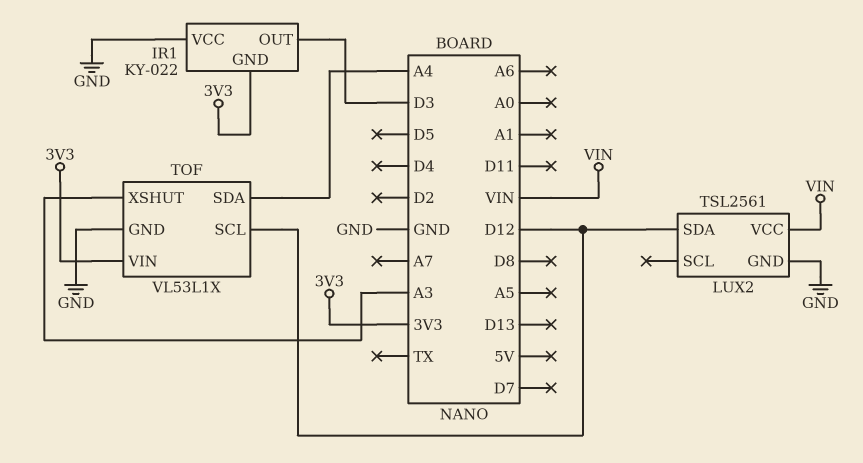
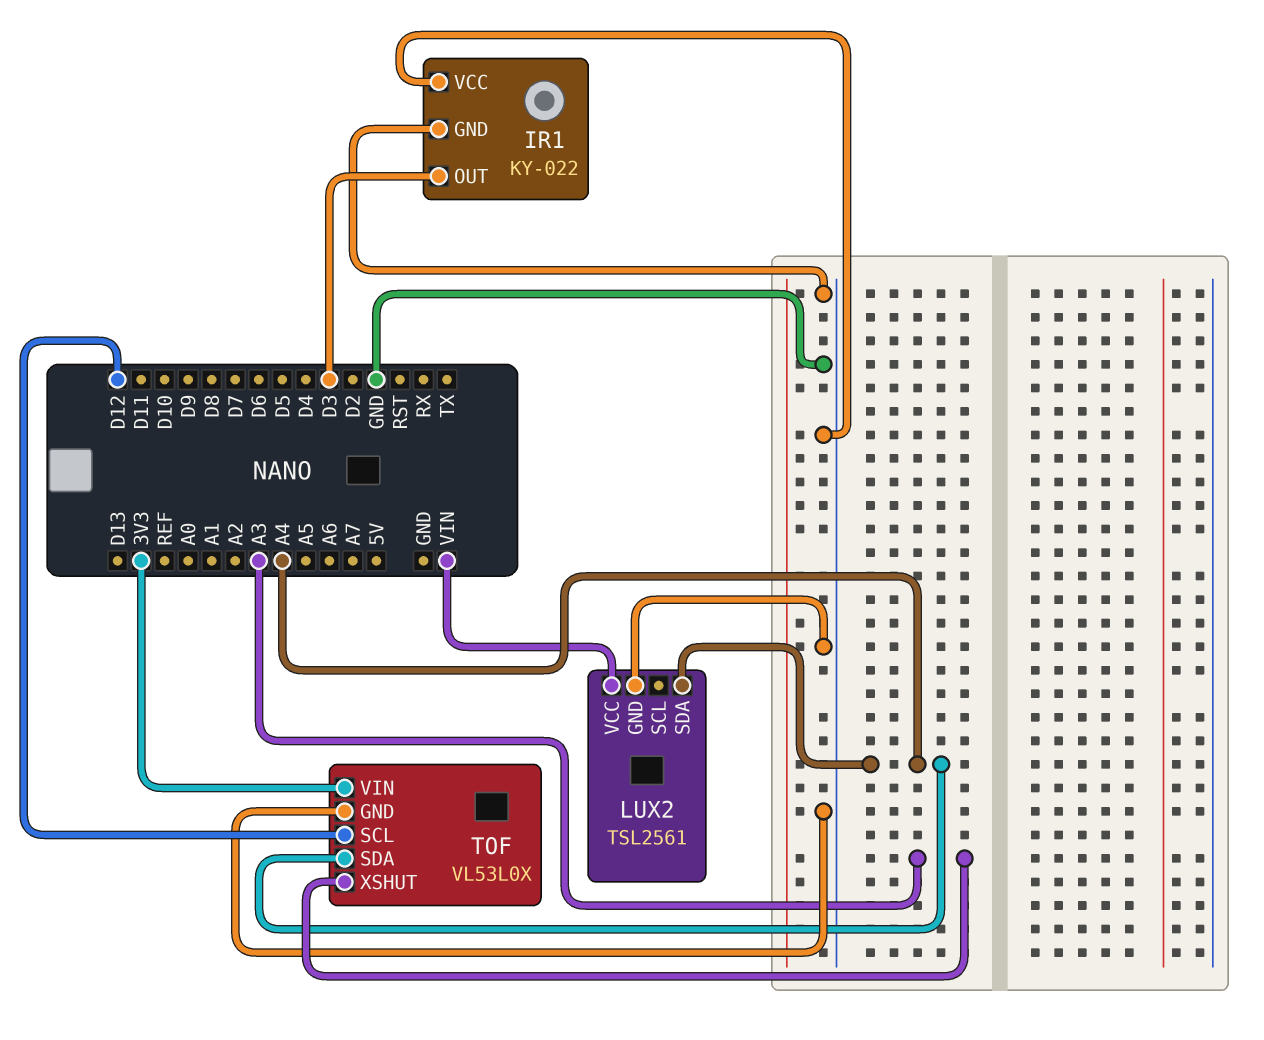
IR1 pin GND: 3V3 -> GND
LUX2 pin SDA: D12 -> A4
TOF: VL53L1X -> VL53L0X

